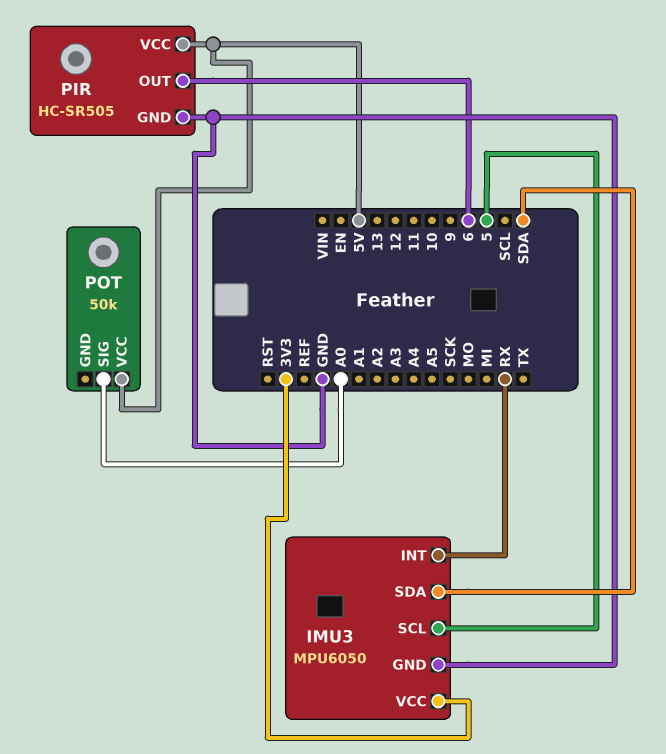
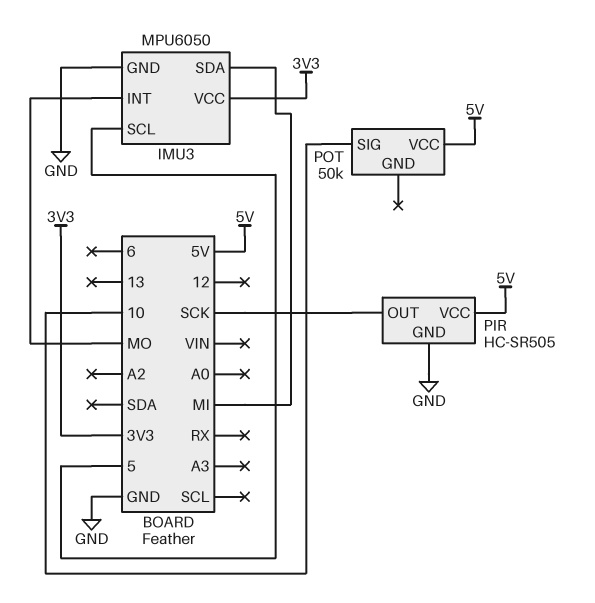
IMU3 pin INT: RX -> MO
IMU3 pin SDA: SDA -> MI
PIR pin OUT: 6 -> SCK
POT pin SIG: A0 -> 10

